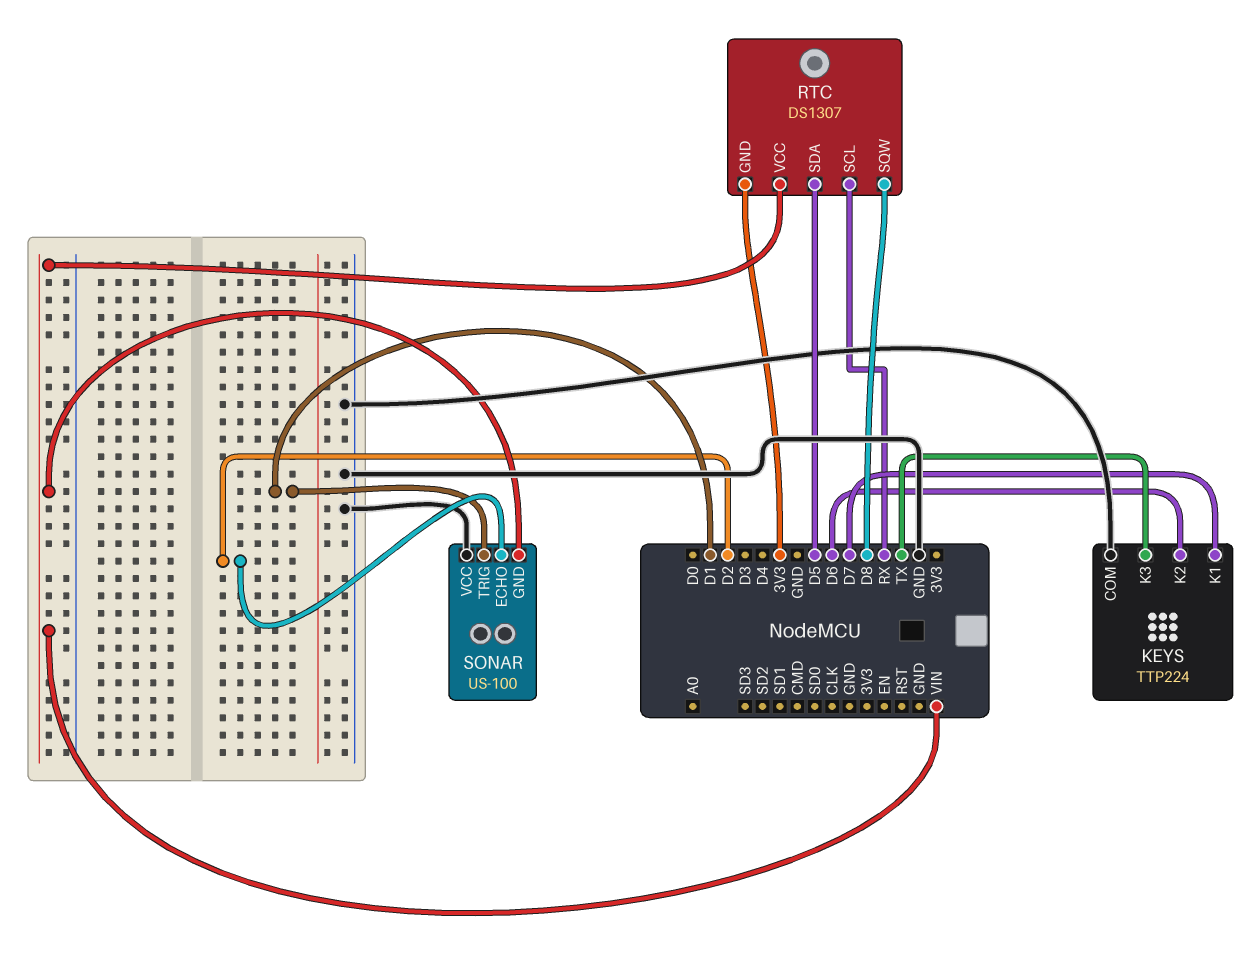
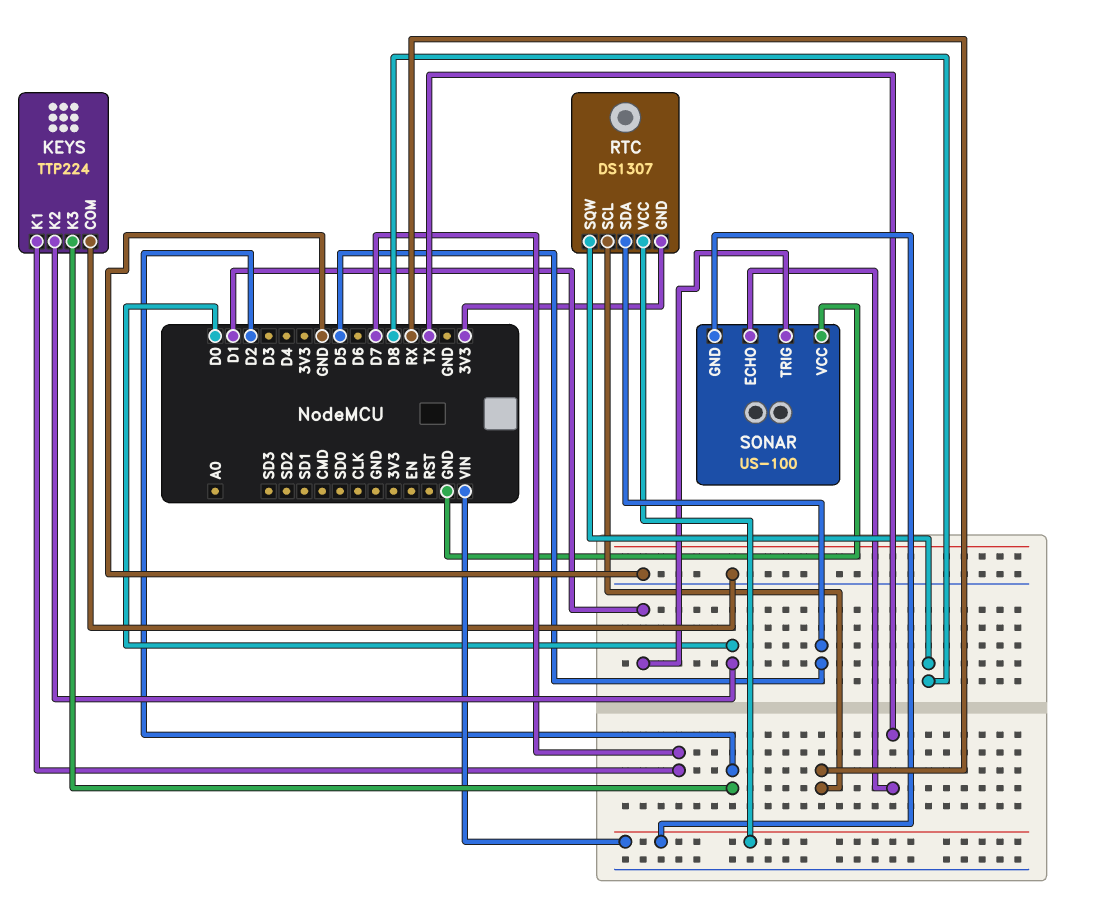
KEYS pin K2: D6 -> D0
KEYS pin K3: TX -> D2
SONAR pin ECHO: D2 -> TX

